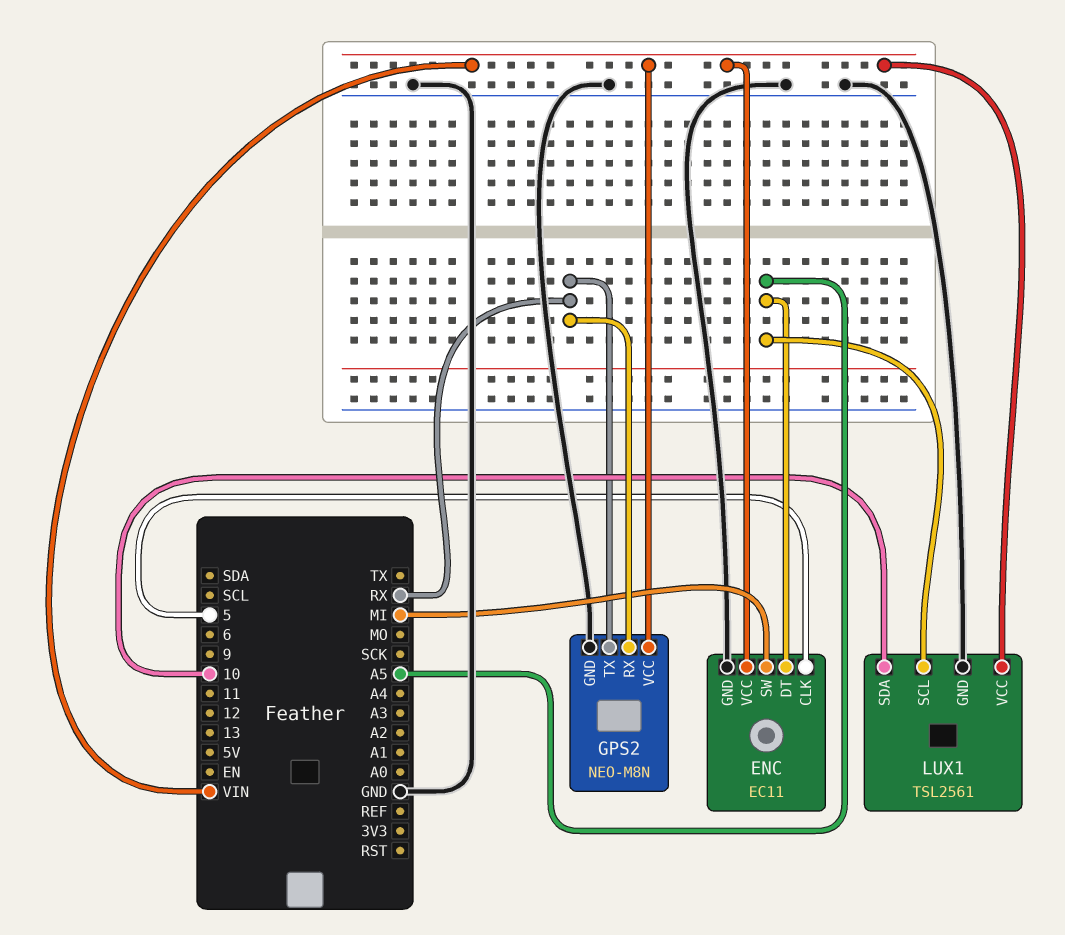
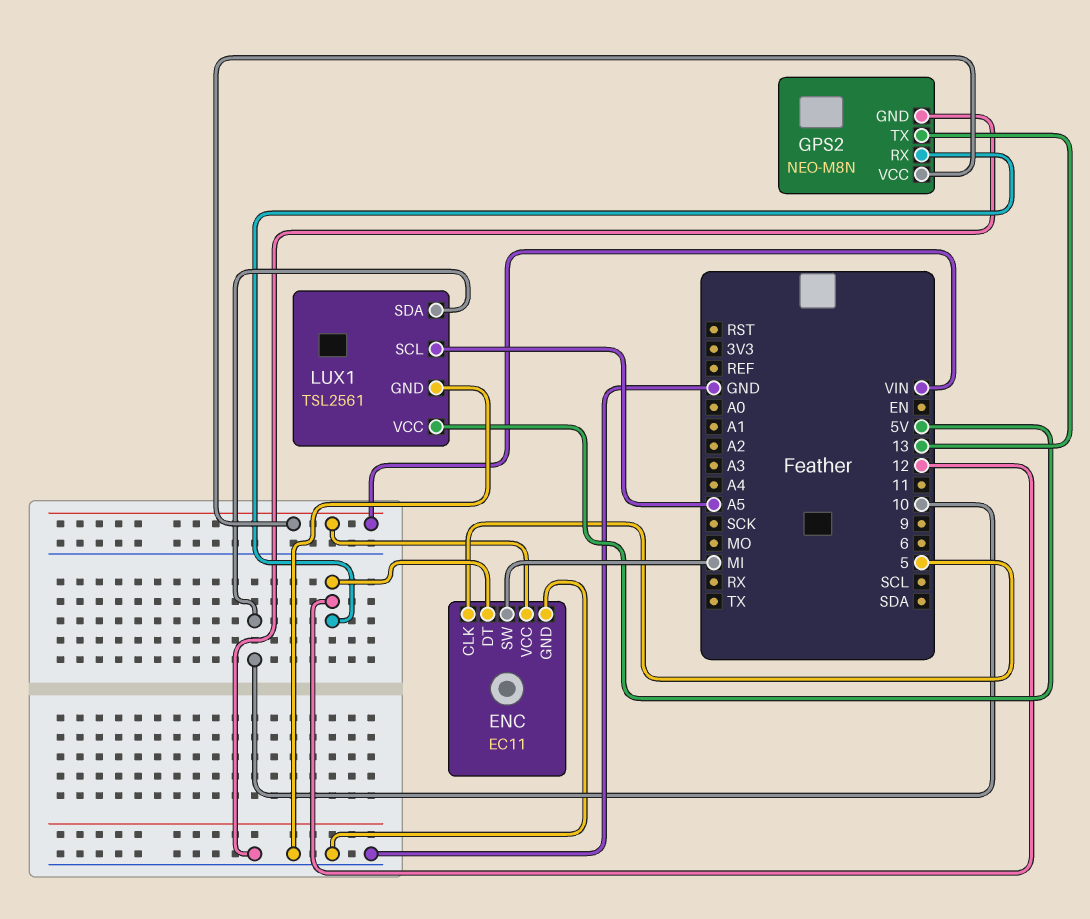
ENC pin DT: A5 -> 12
GPS2 pin RX: RX -> 12
GPS2 pin TX: RX -> 13
LUX1 pin VCC: VIN -> 5V

